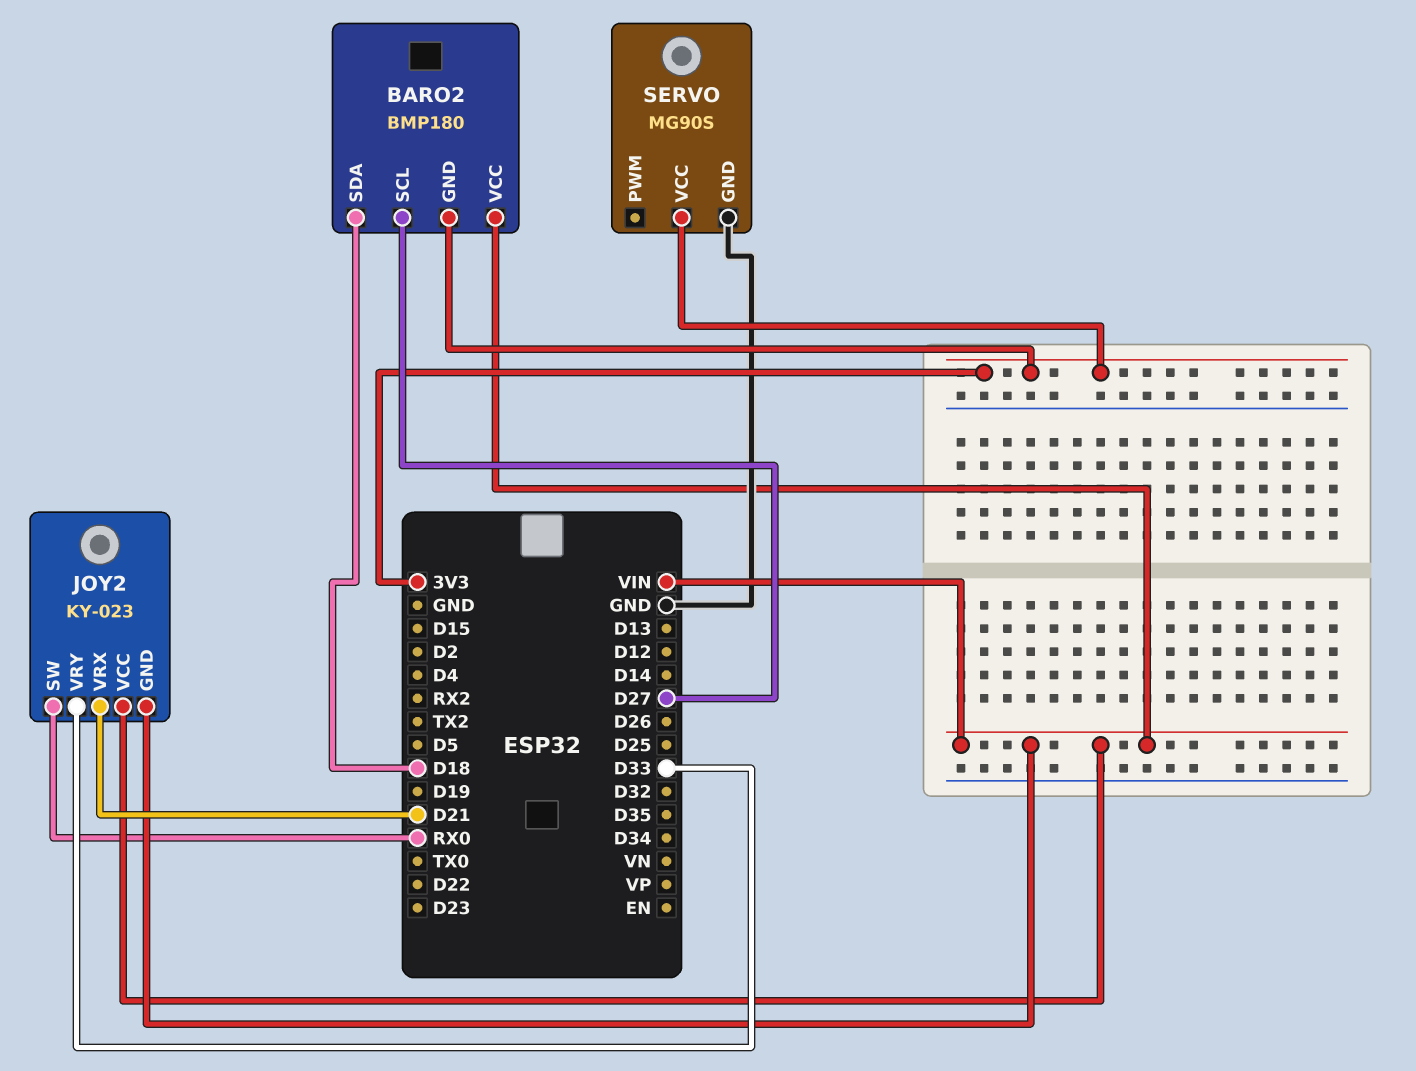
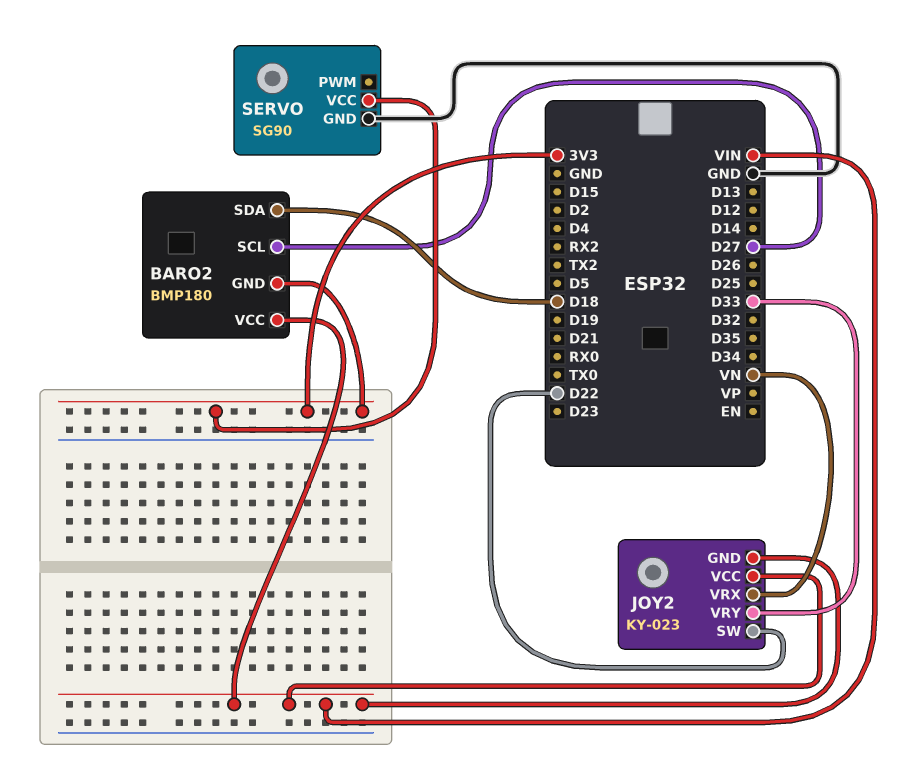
JOY2 pin SW: RX0 -> D22
JOY2 pin VRX: D21 -> VN
SERVO: MG90S -> SG90

